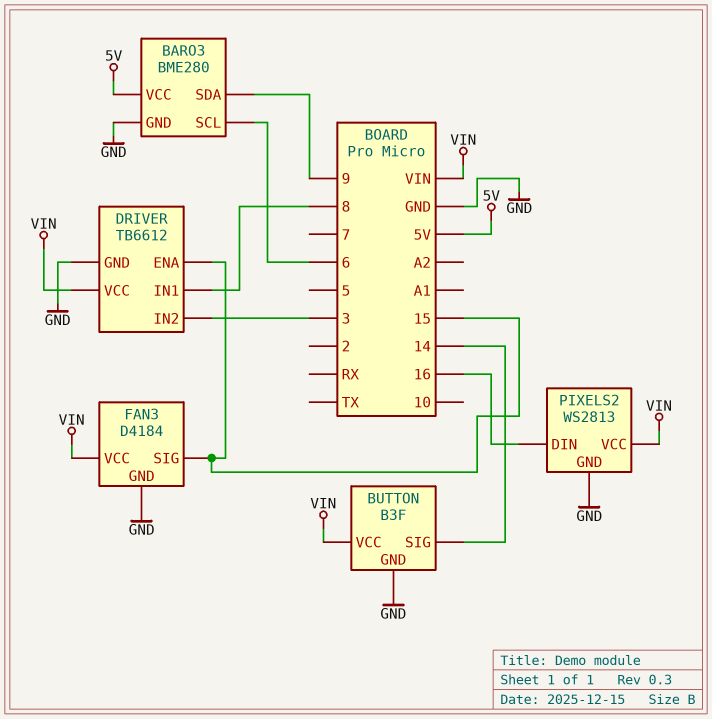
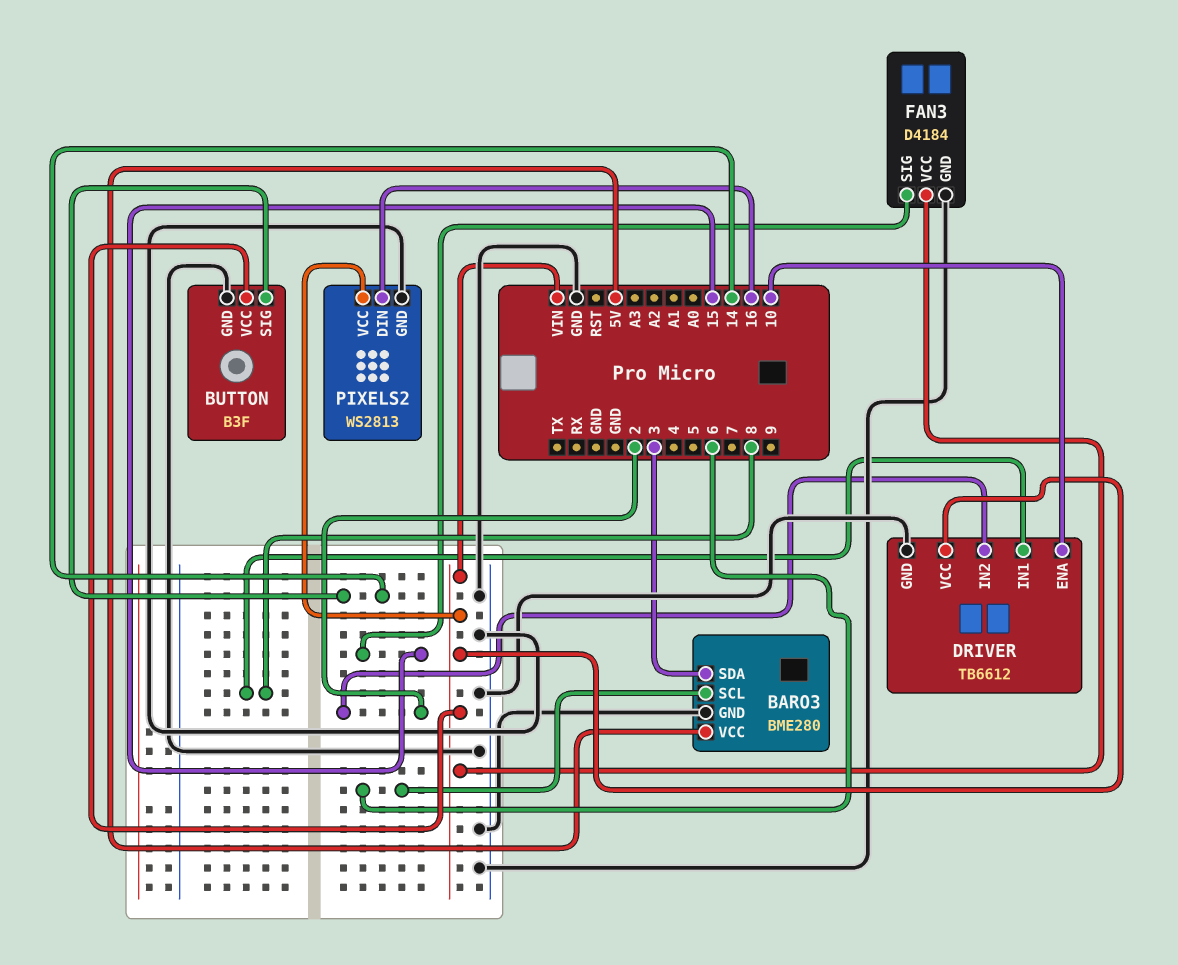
BARO3 pin SDA: 9 -> 3
DRIVER pin ENA: 15 -> 10
DRIVER pin IN2: 3 -> 2

